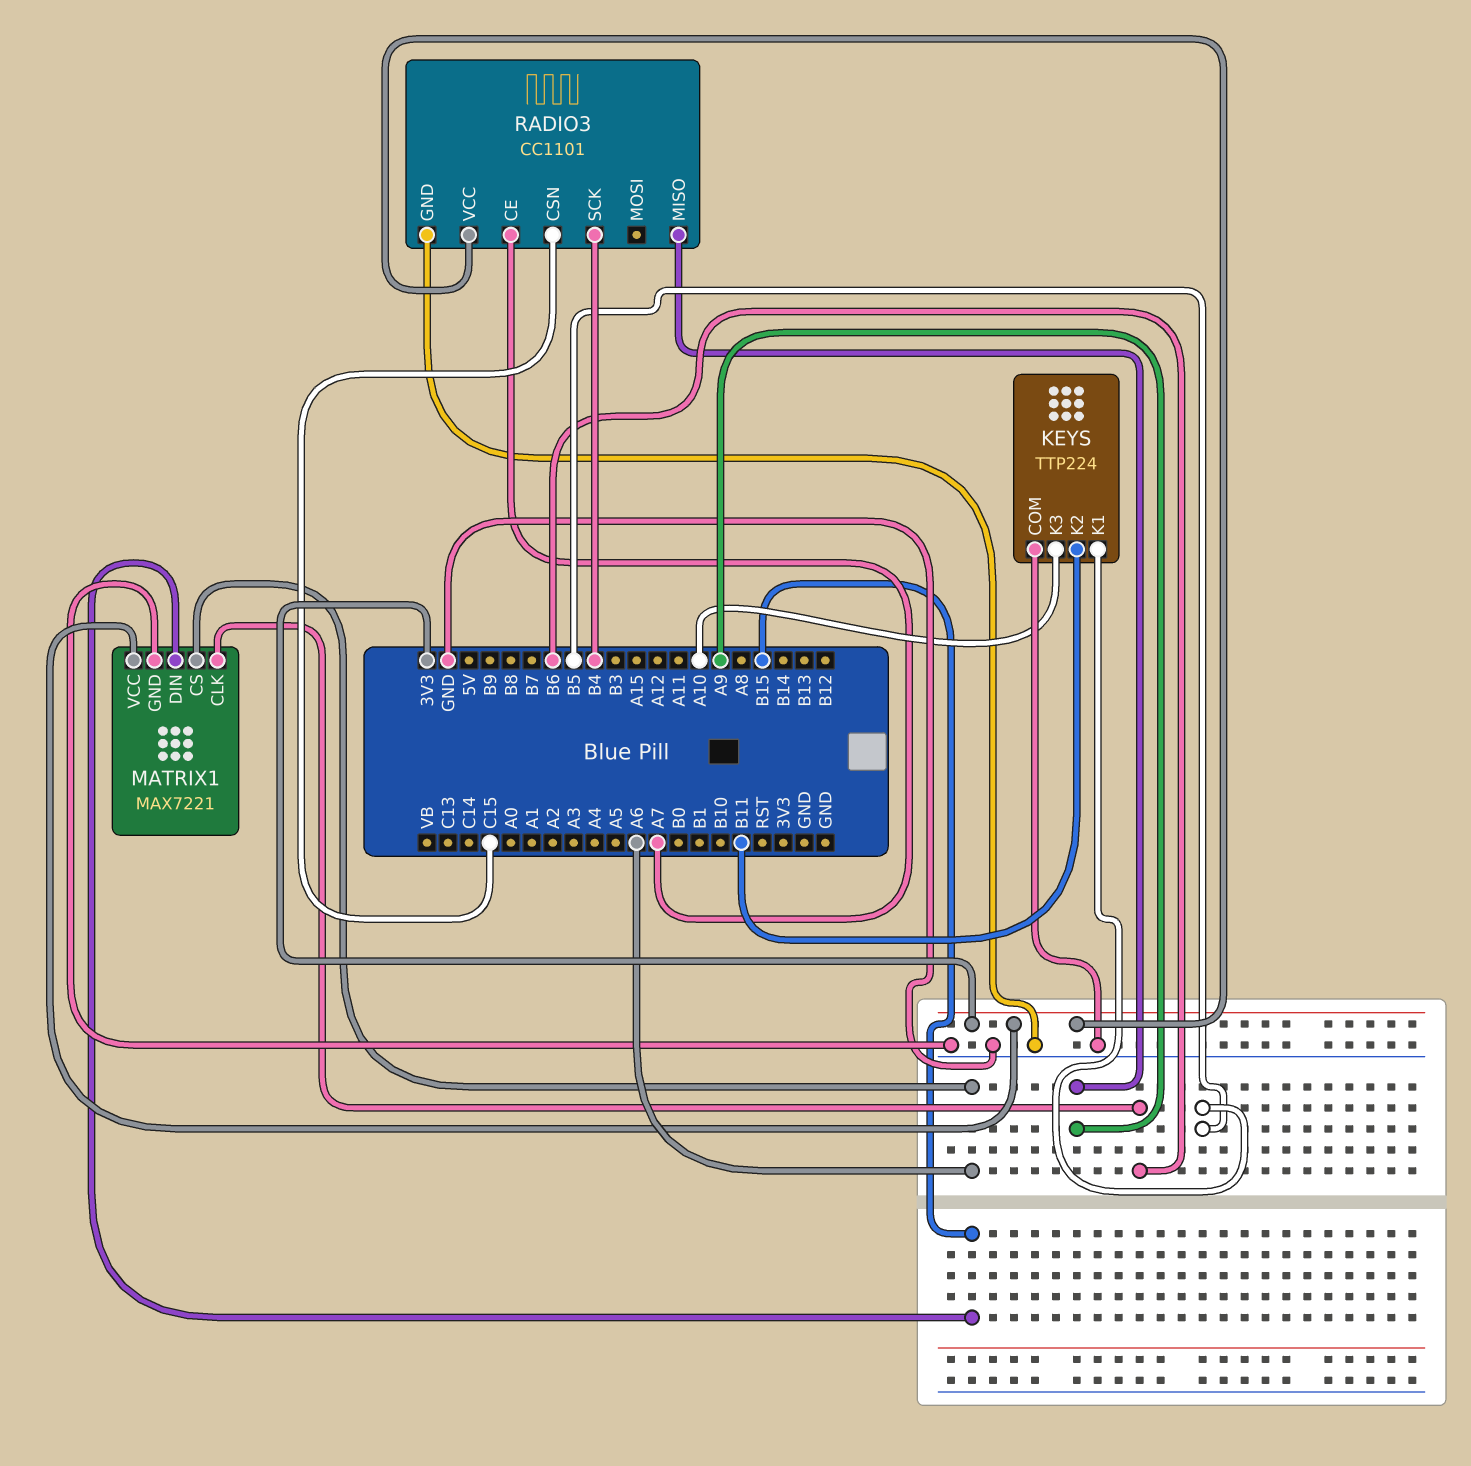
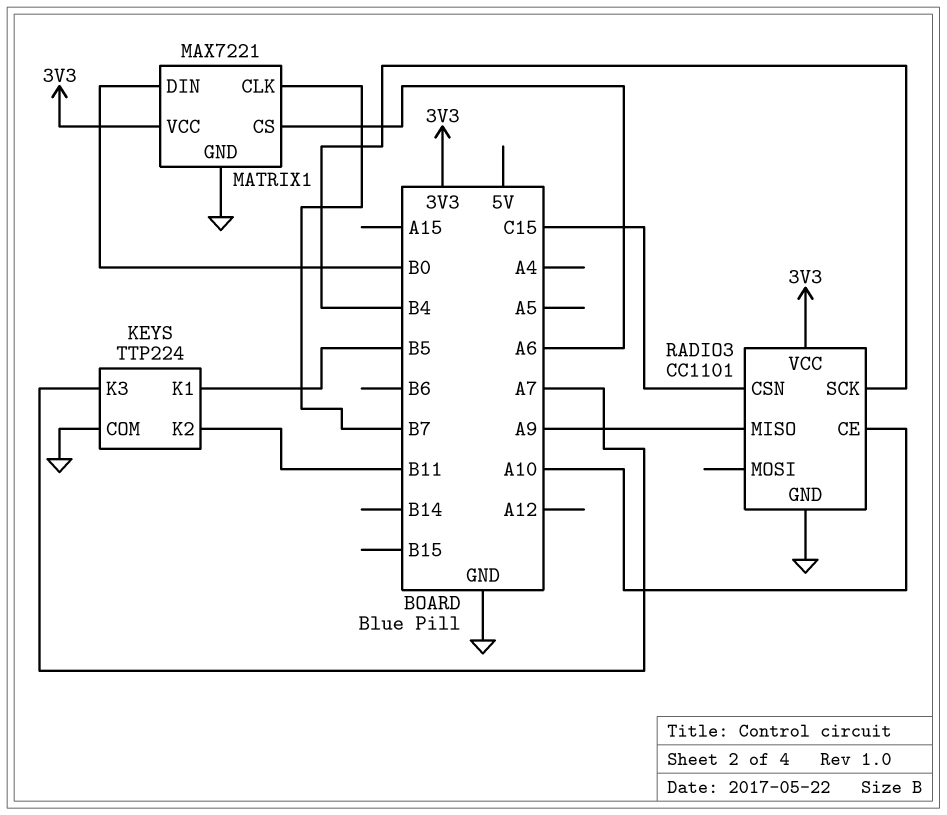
KEYS pin K3: A10 -> A7
MATRIX1 pin CLK: B6 -> B7
MATRIX1 pin DIN: B15 -> B0
RADIO3 pin CE: A7 -> A10

